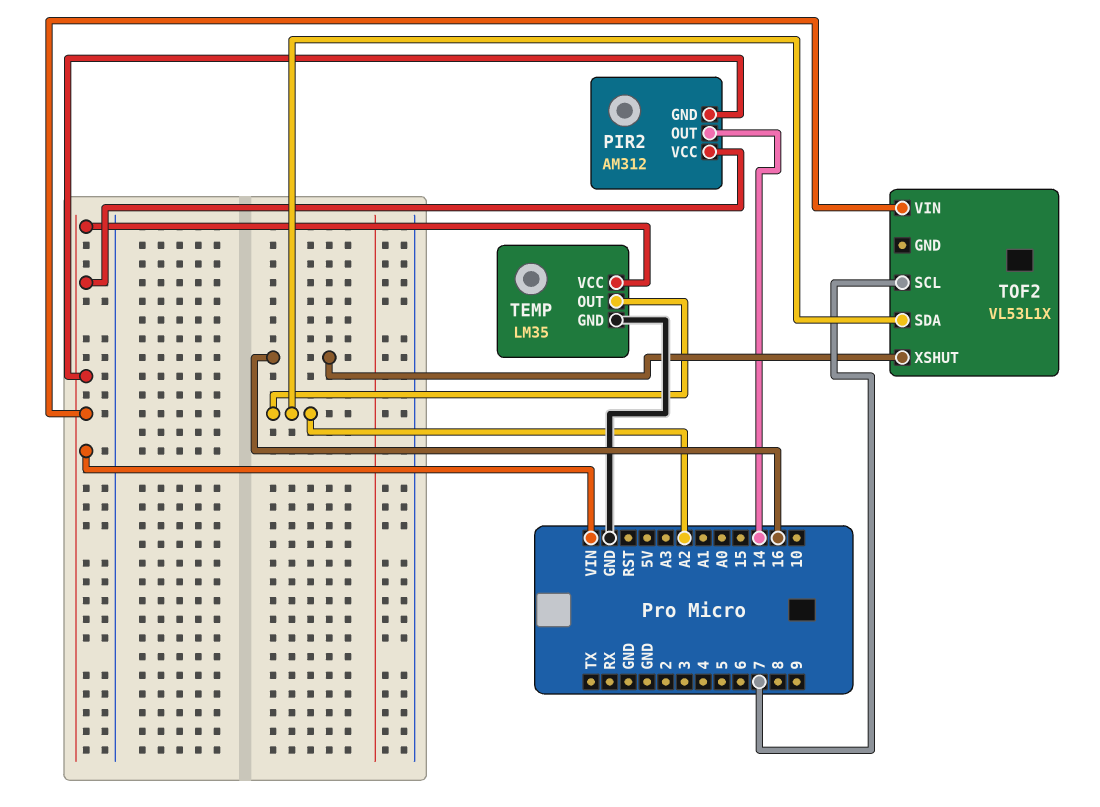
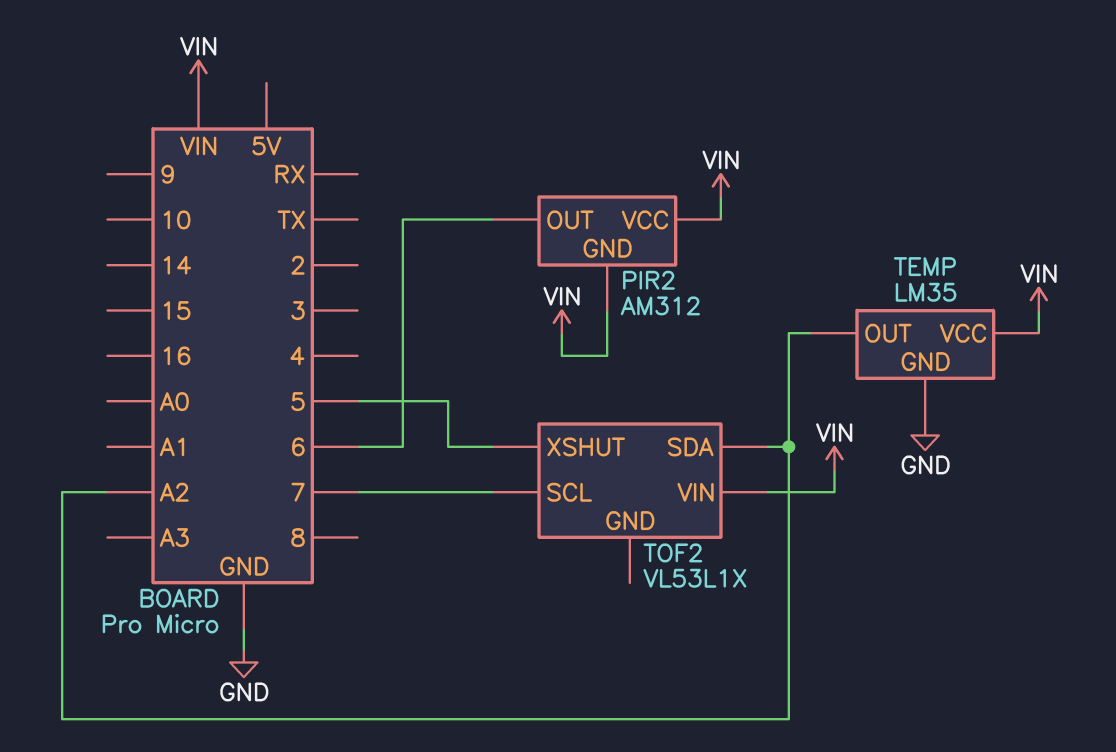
PIR2 pin OUT: 14 -> 6
TOF2 pin XSHUT: 16 -> 5

